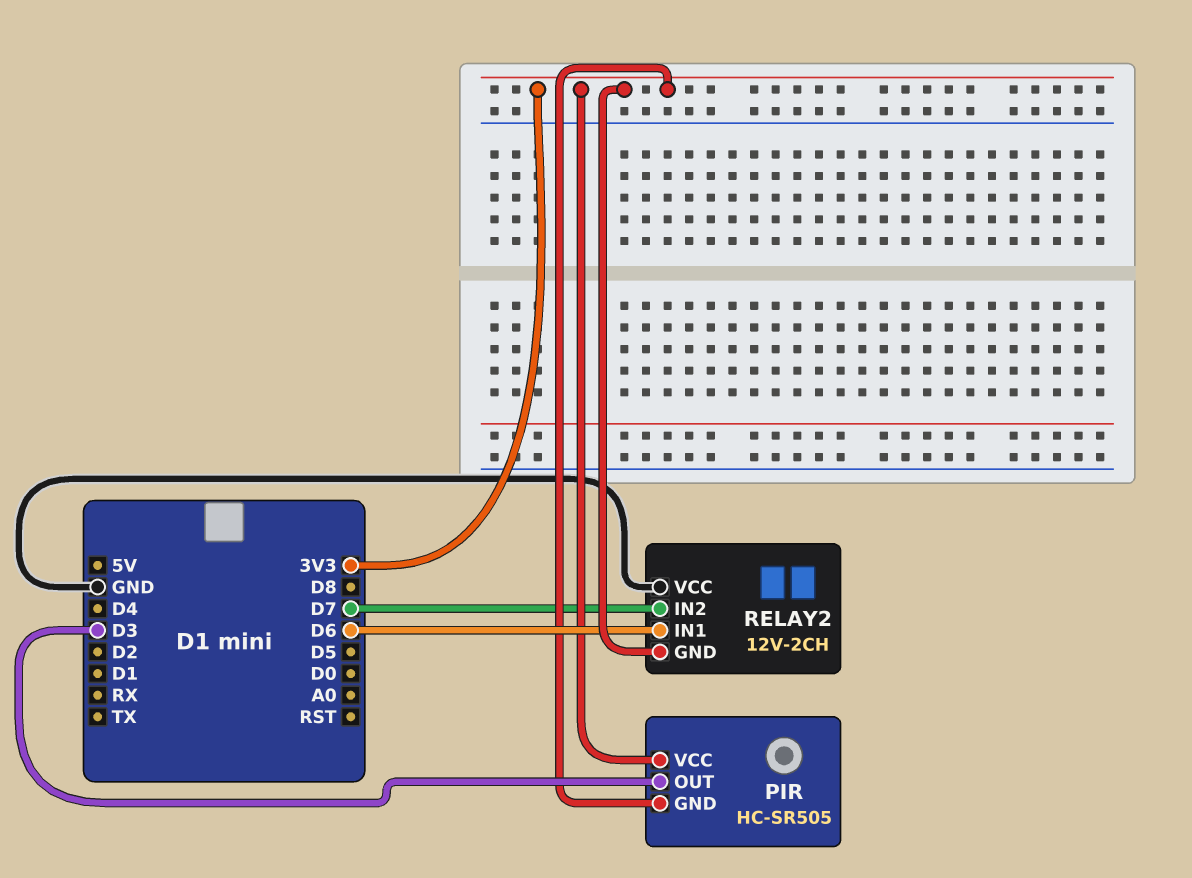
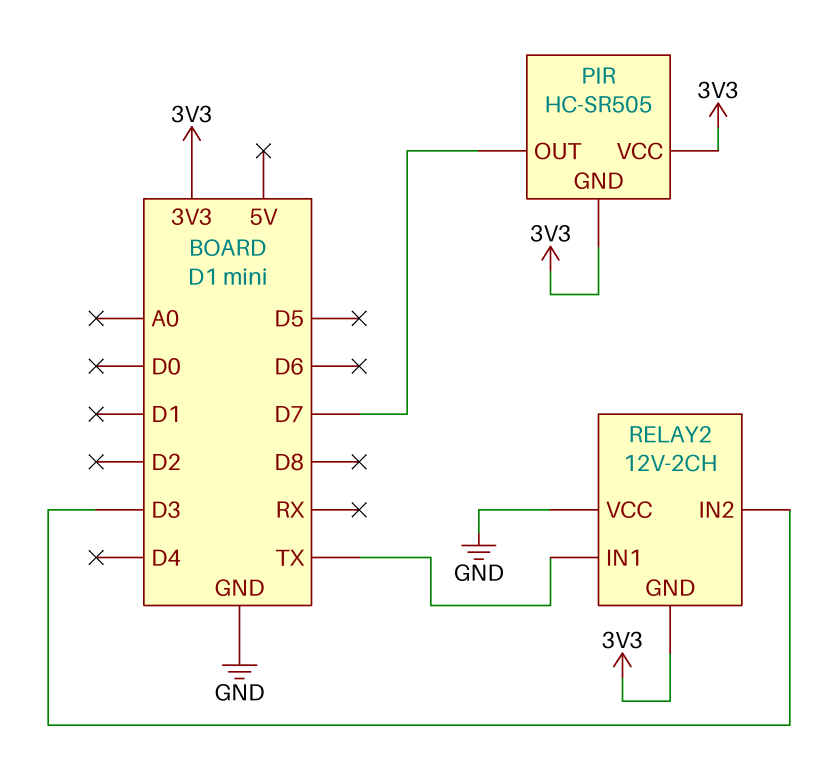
PIR pin OUT: D3 -> D7
RELAY2 pin IN1: D6 -> TX
RELAY2 pin IN2: D7 -> D3

